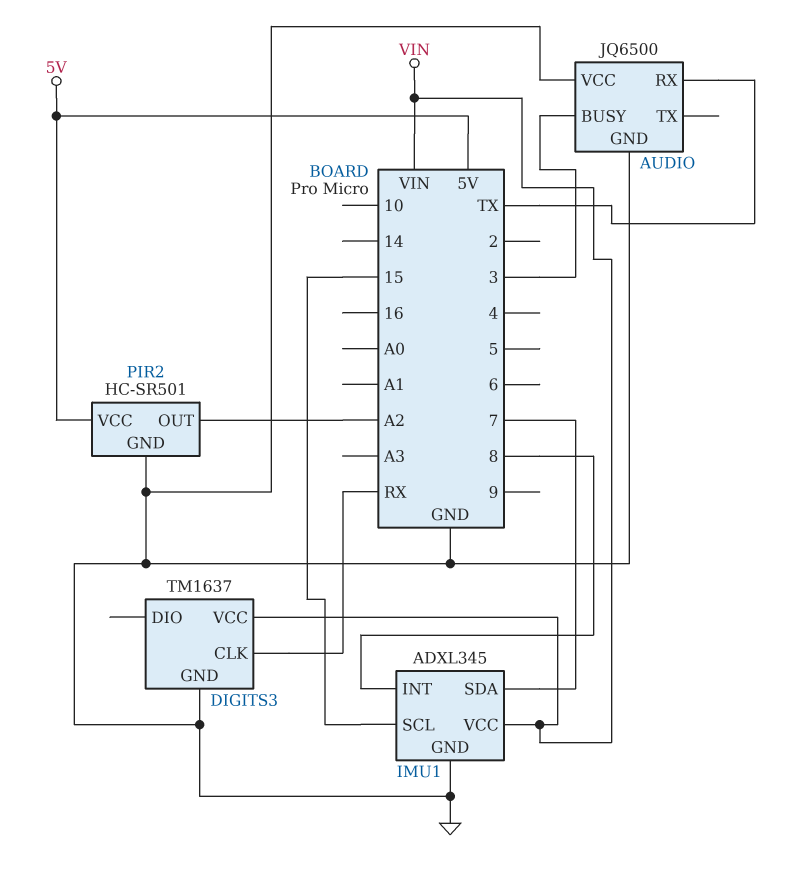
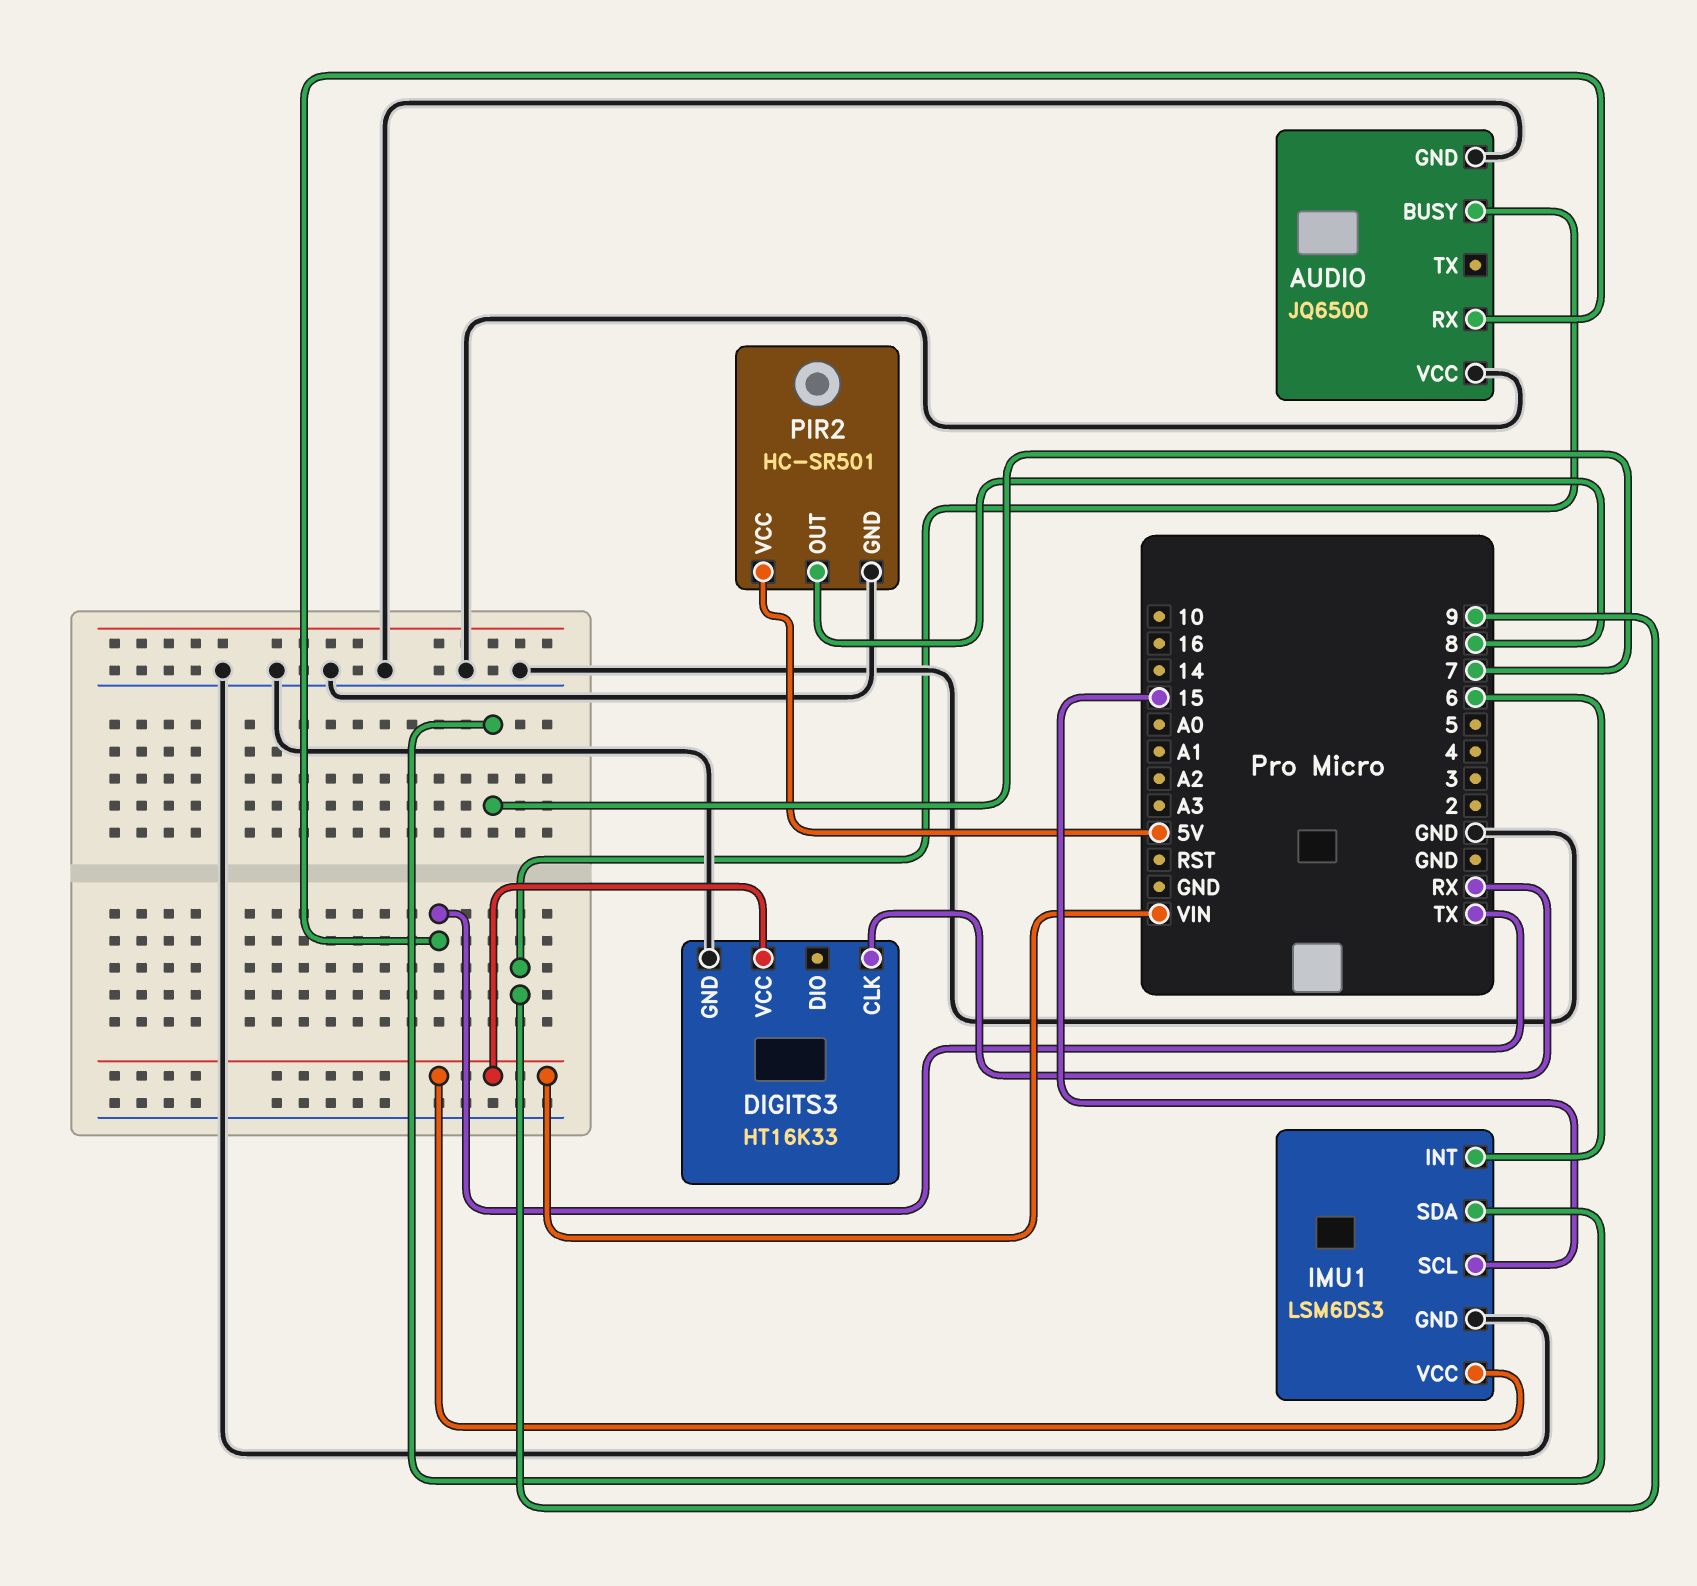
AUDIO pin BUSY: 3 -> 9
DIGITS3: TM1637 -> HT16K33
IMU1: ADXL345 -> LSM6DS3
IMU1 pin INT: 8 -> 6
PIR2 pin OUT: A2 -> 8

